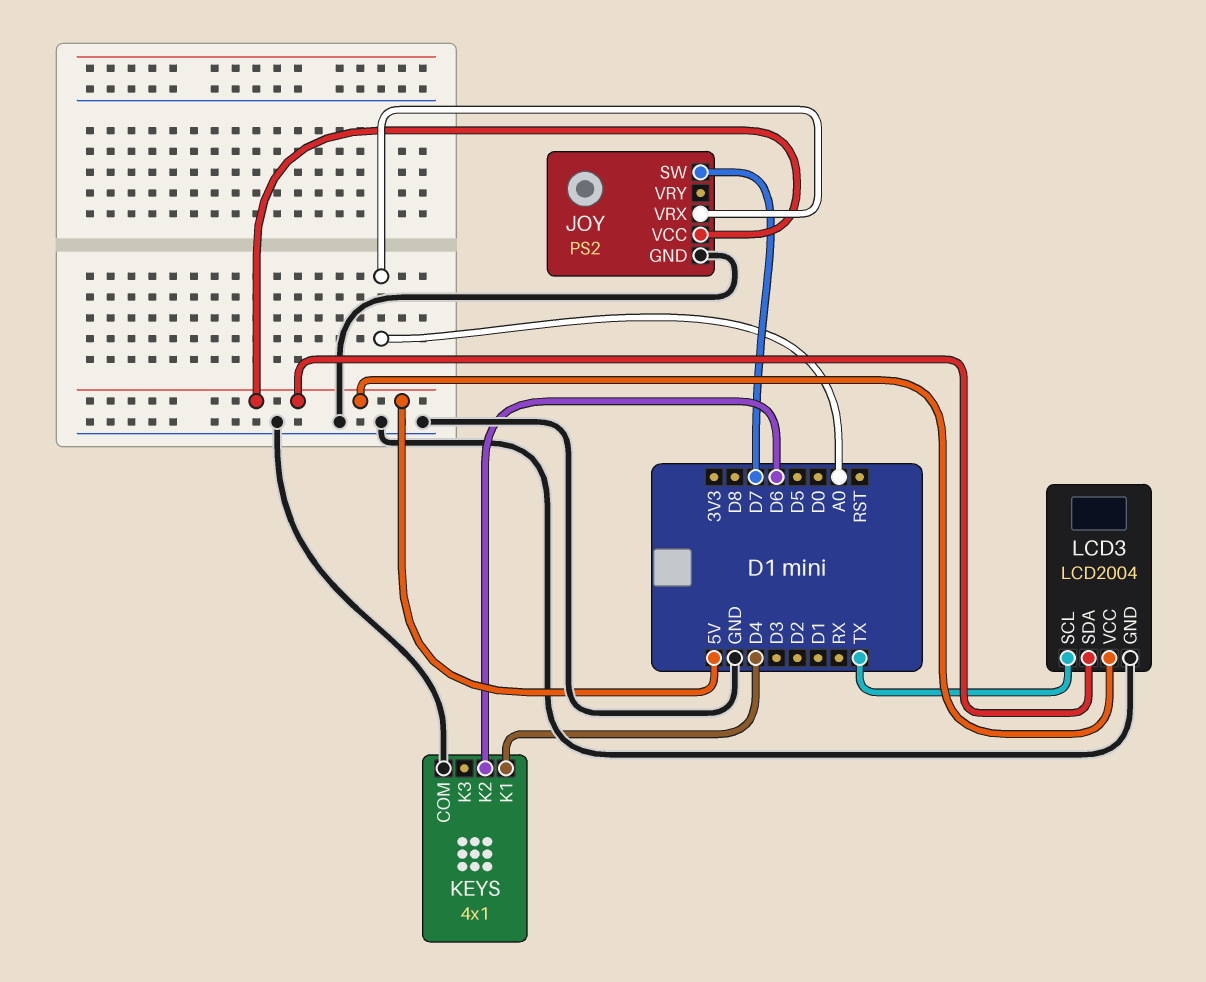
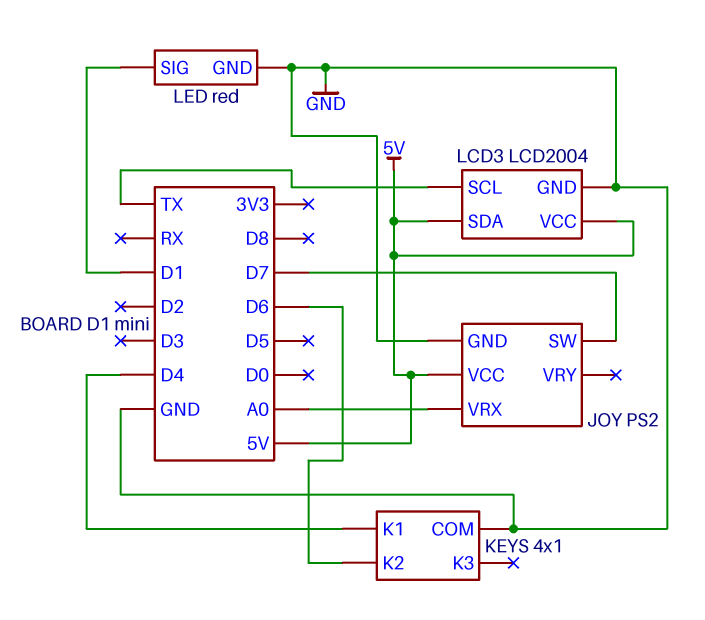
LED: none -> red
LED pin GND: none -> GND
LED pin SIG: none -> D1

